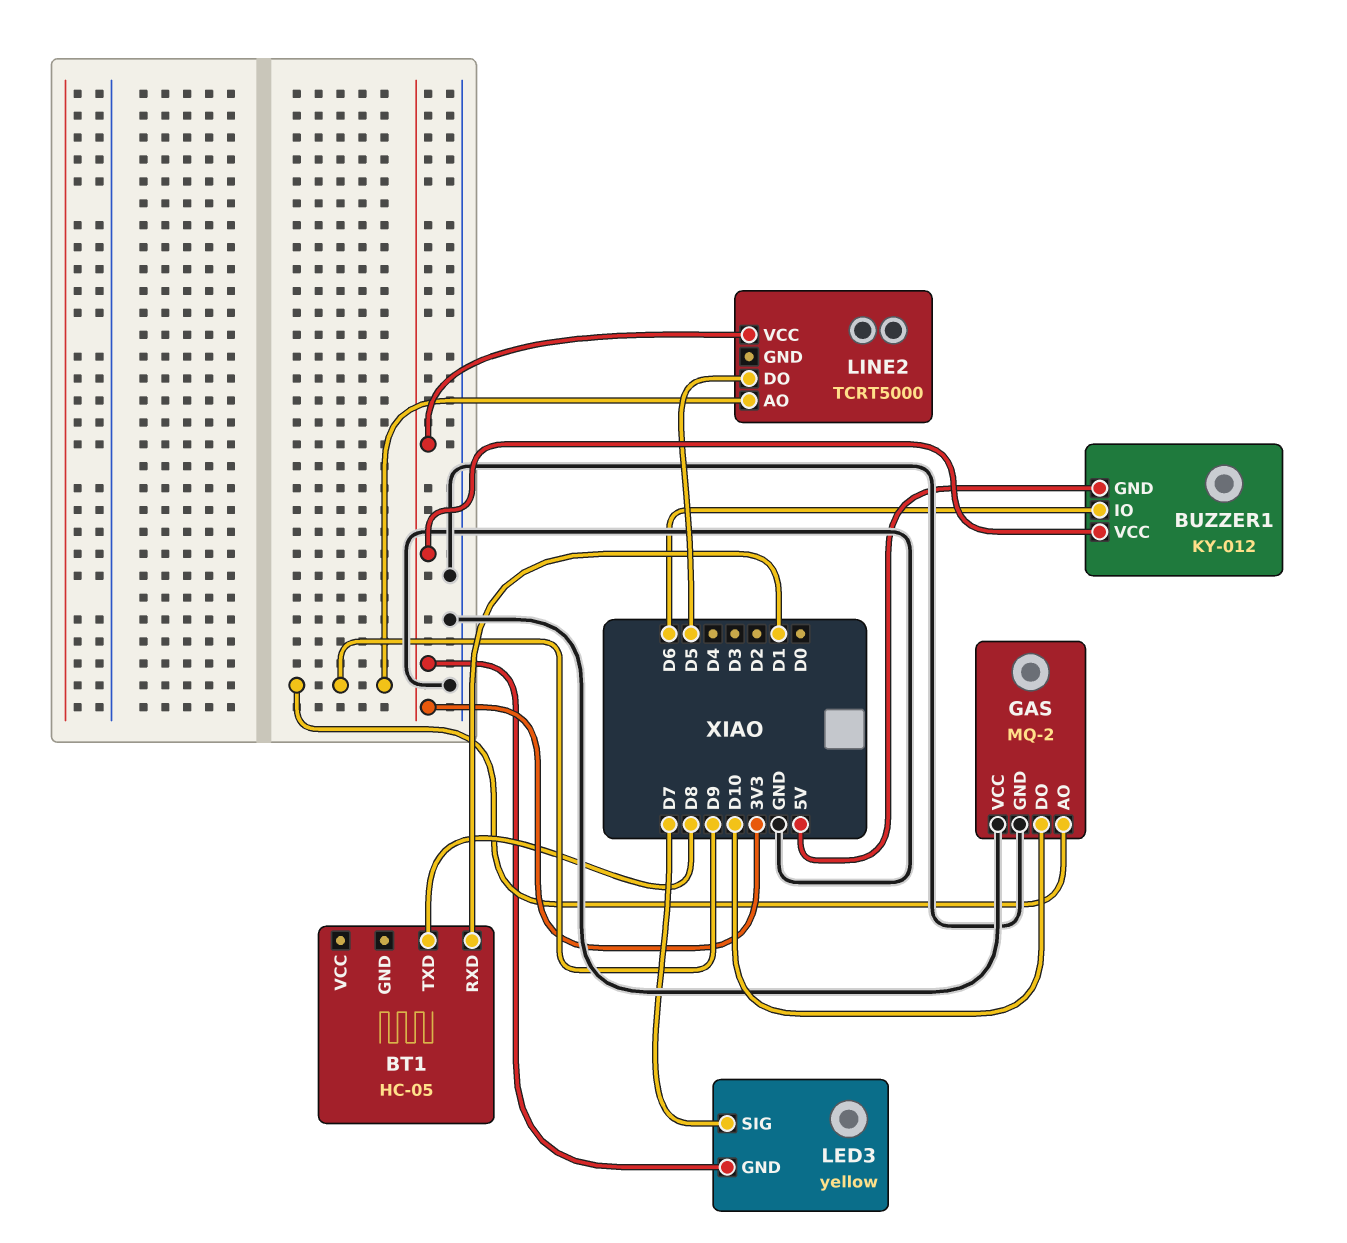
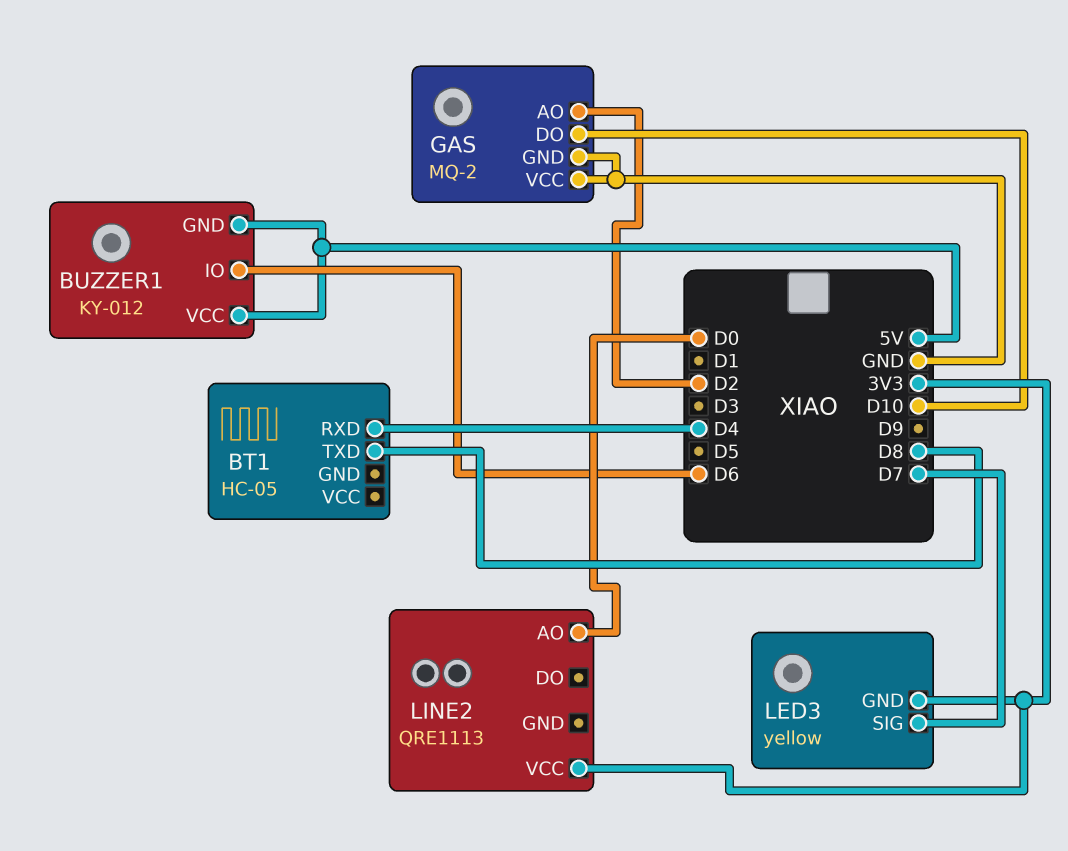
BT1 pin RXD: D1 -> D4
BUZZER1 pin VCC: 3V3 -> 5V
GAS pin AO: D9 -> D2
LINE2: TCRT5000 -> QRE1113
LINE2 pin AO: D9 -> D0
LINE2 pin DO: D5 -> none

